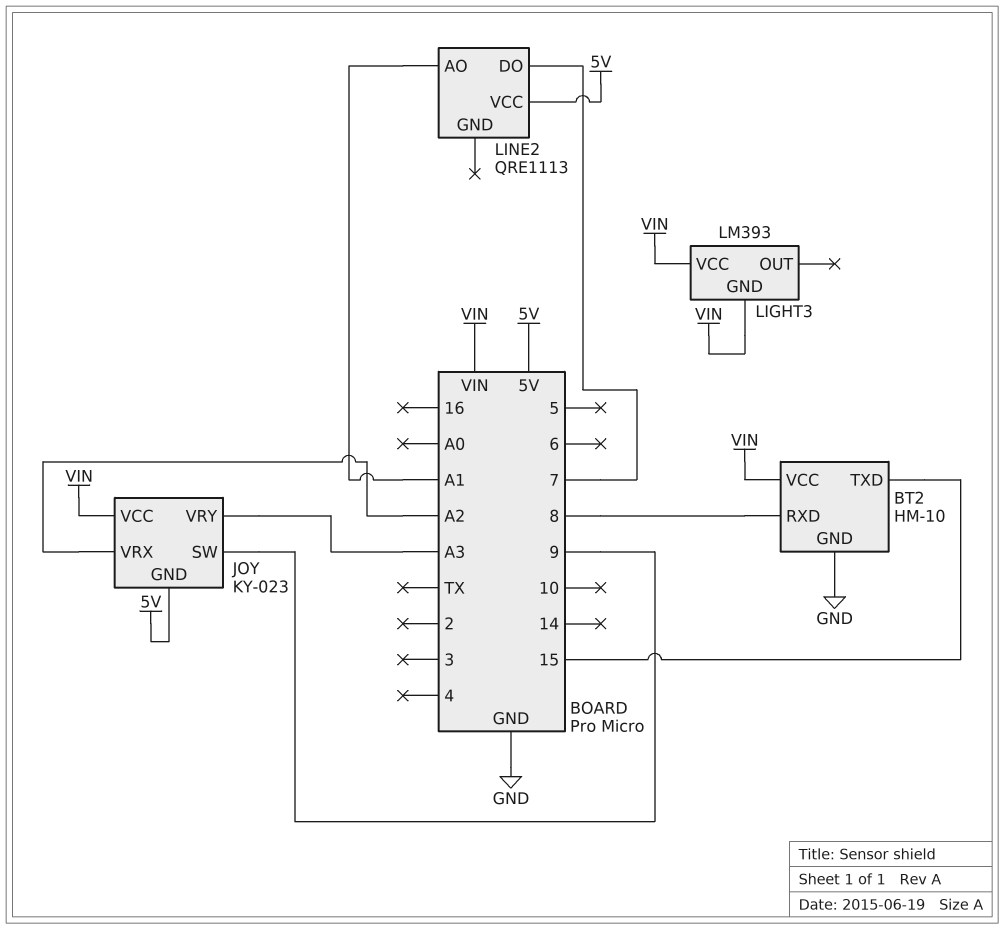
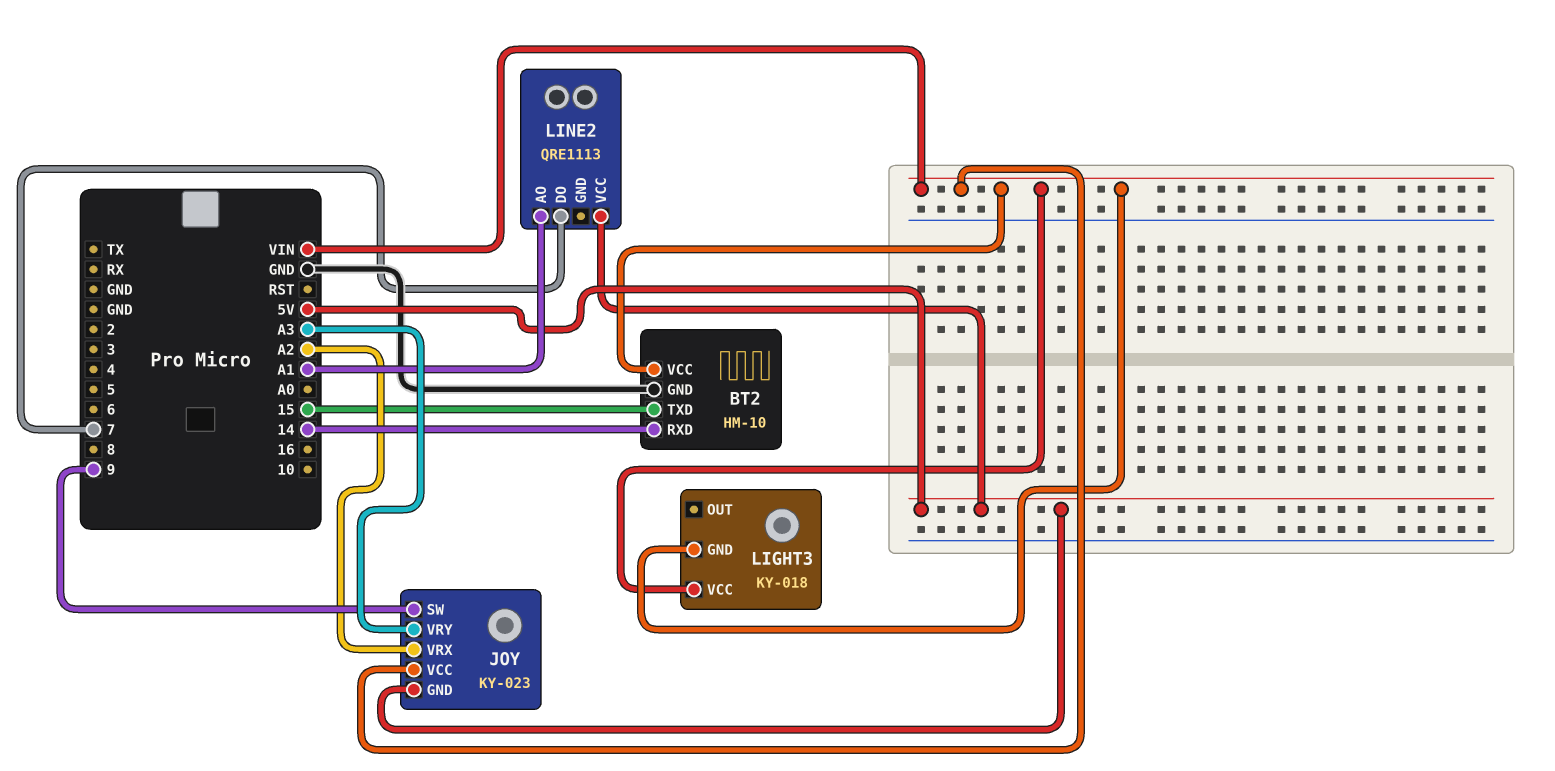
BT2 pin RXD: 8 -> 14
LIGHT3: LM393 -> KY-018

